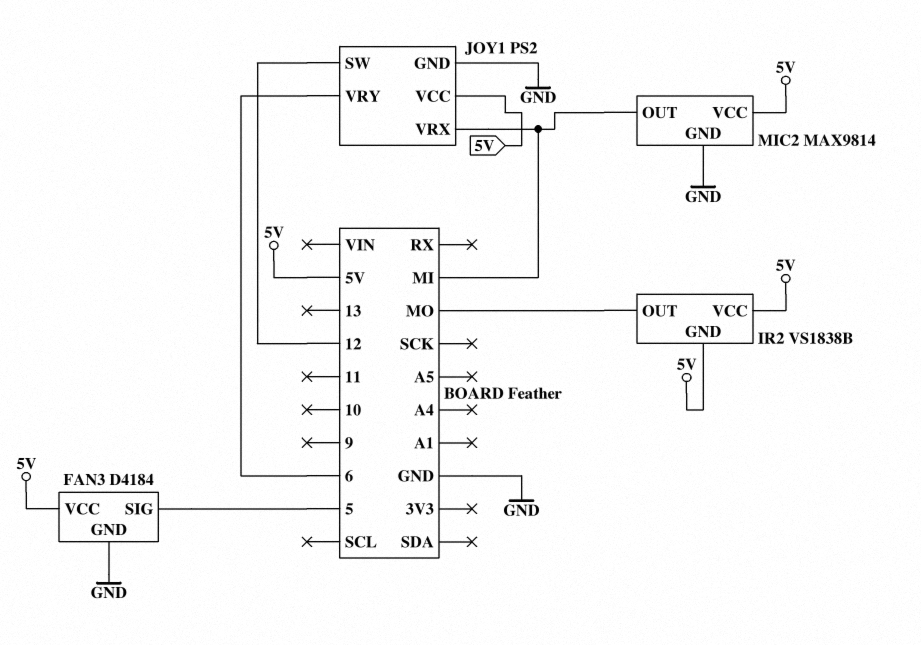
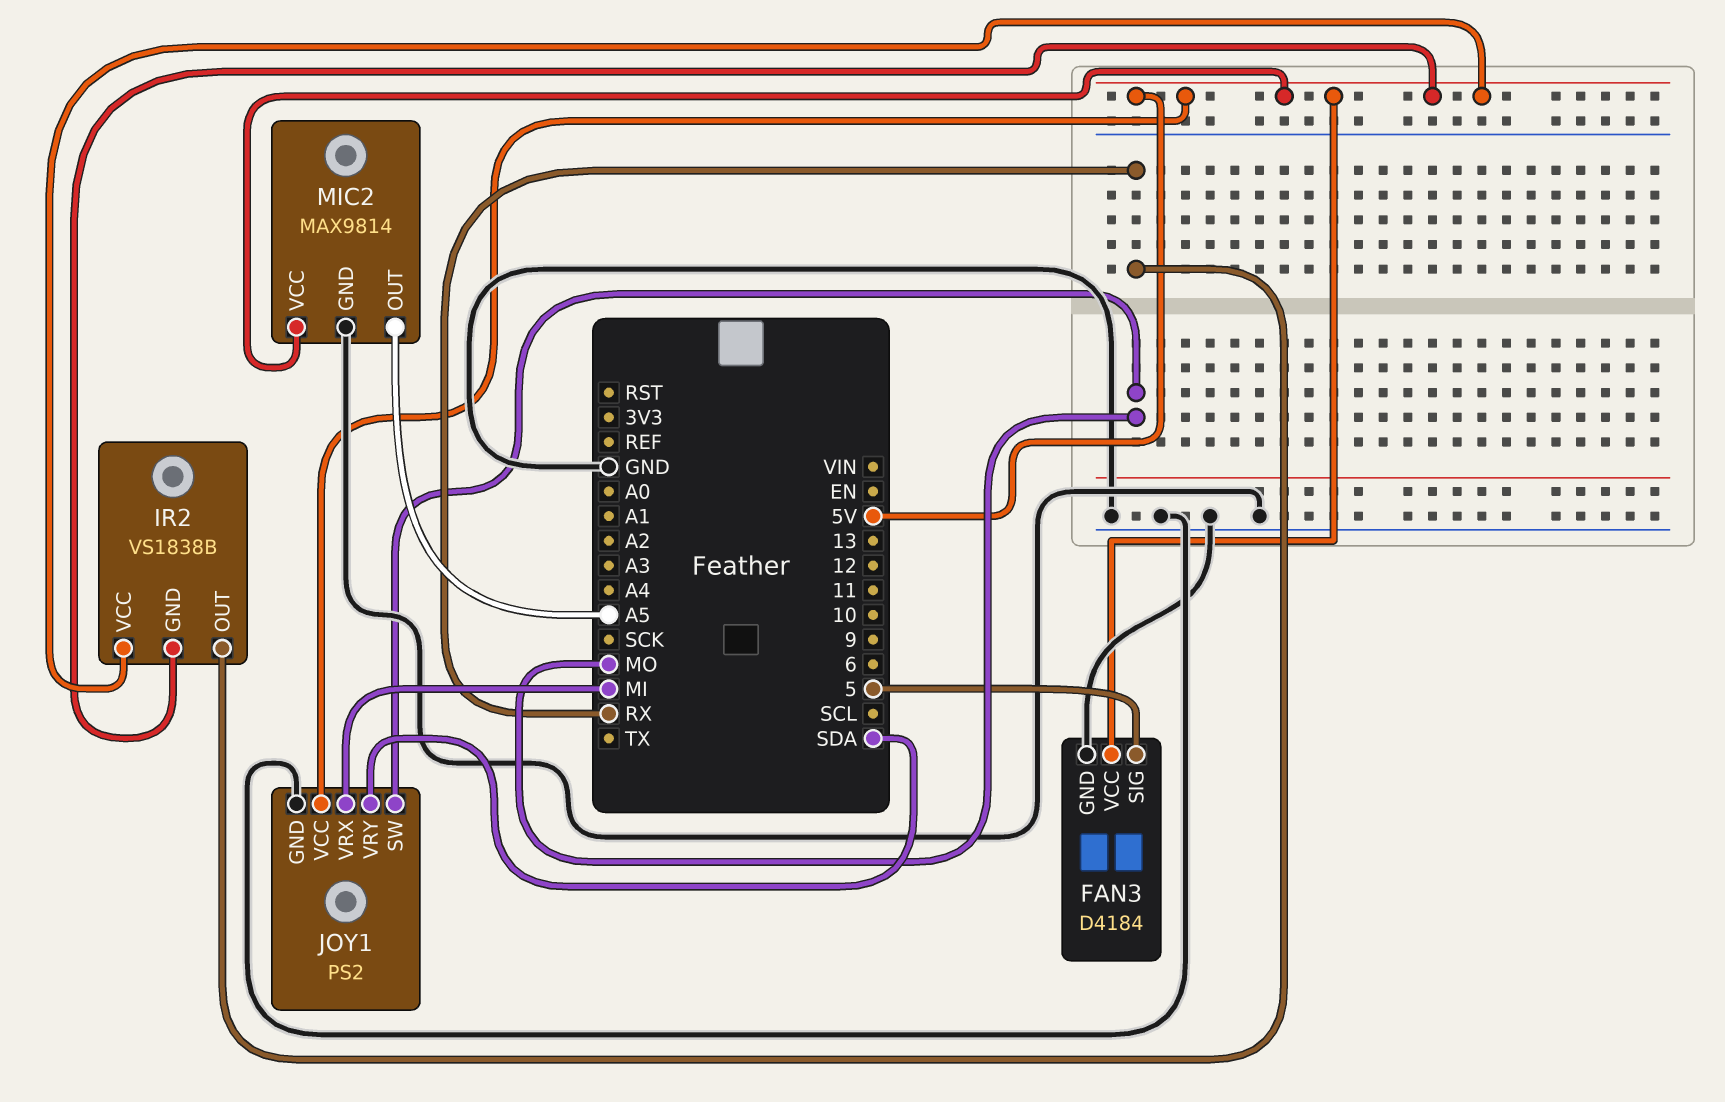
IR2 pin OUT: MO -> RX
JOY1 pin SW: 12 -> MO
JOY1 pin VRY: 6 -> SDA
MIC2 pin OUT: MI -> A5

